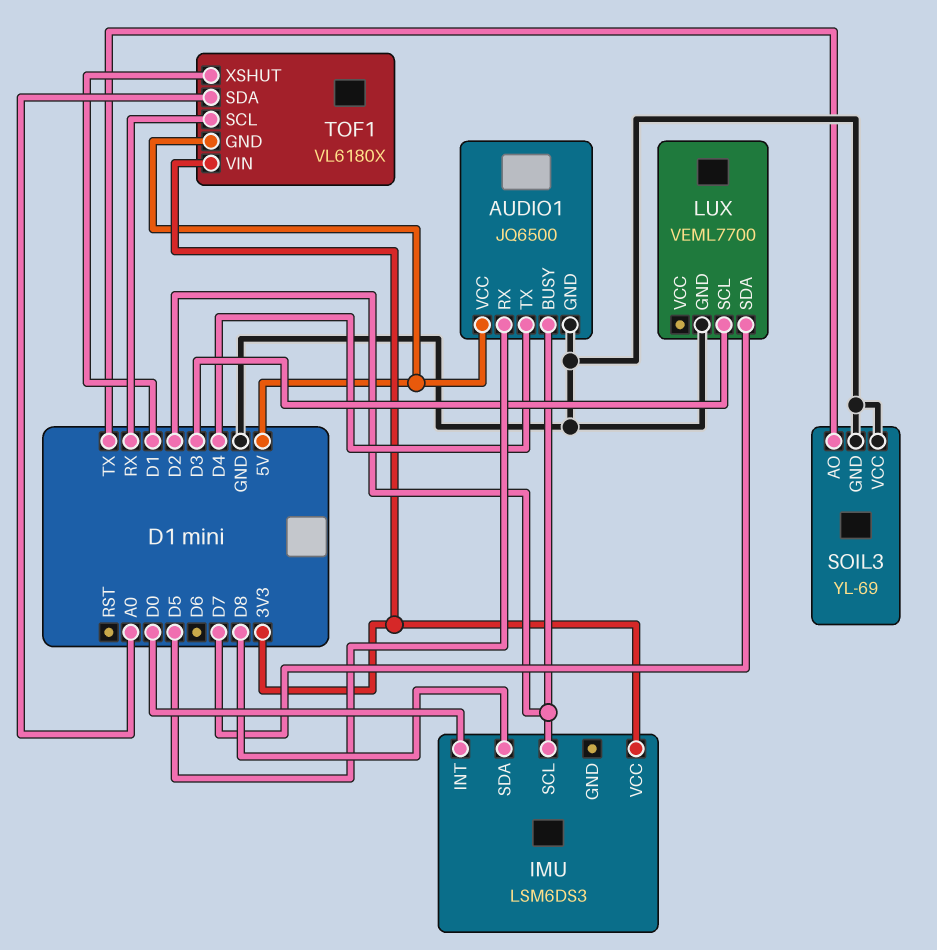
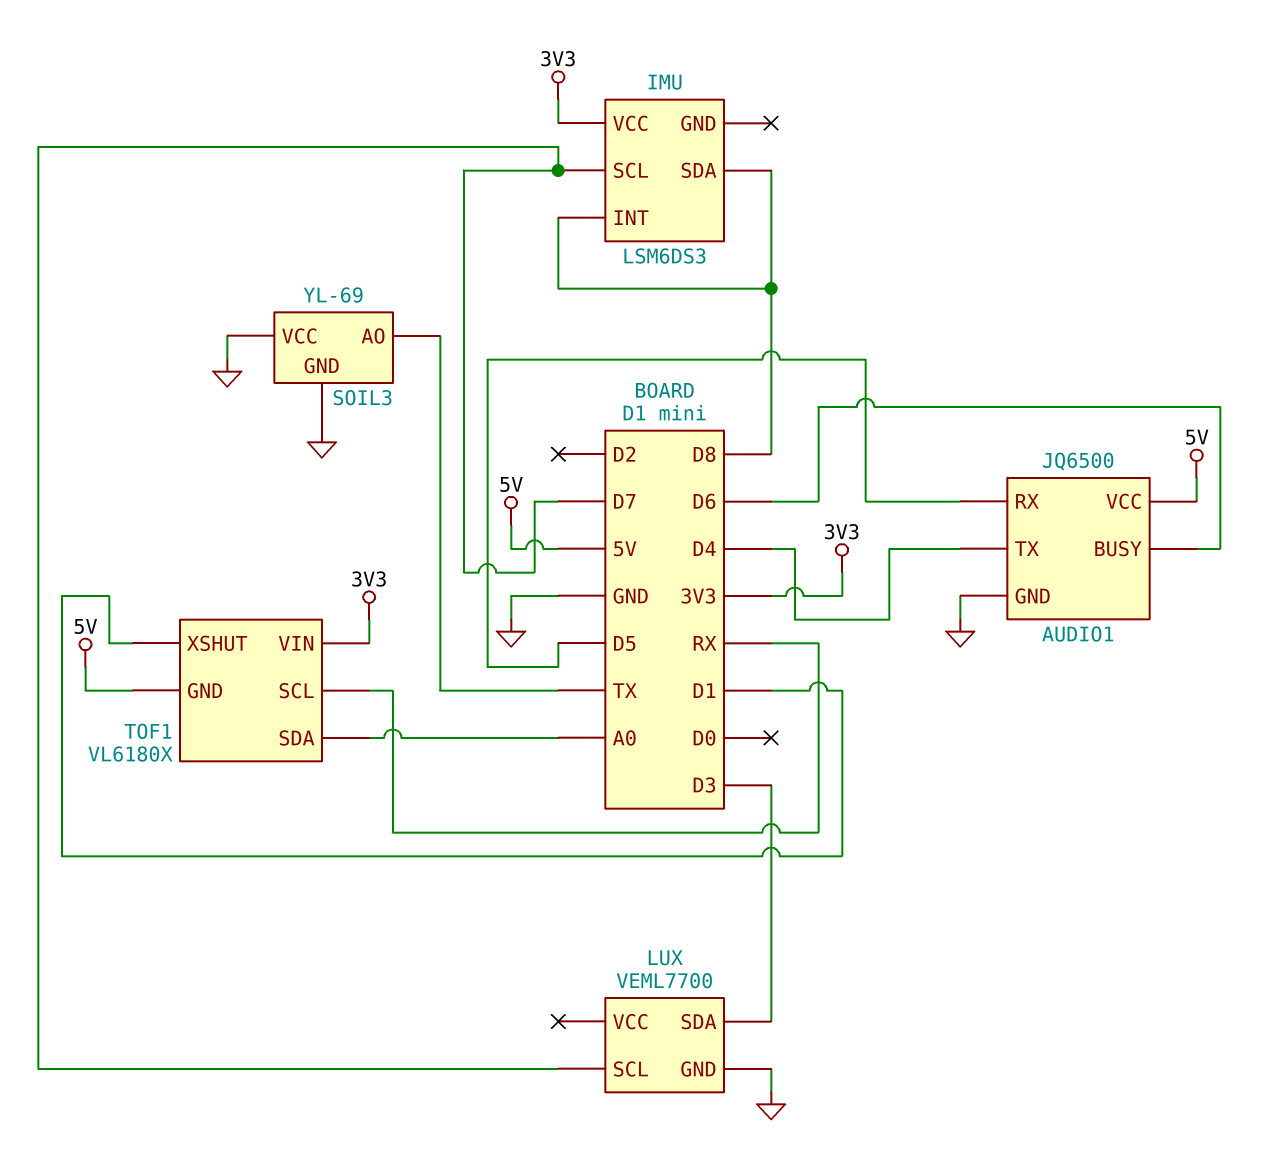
AUDIO1 pin BUSY: D2 -> D6
IMU pin INT: D0 -> D8
IMU pin SCL: D2 -> D7
LUX pin SCL: D3 -> D7
LUX pin SDA: D7 -> D3

